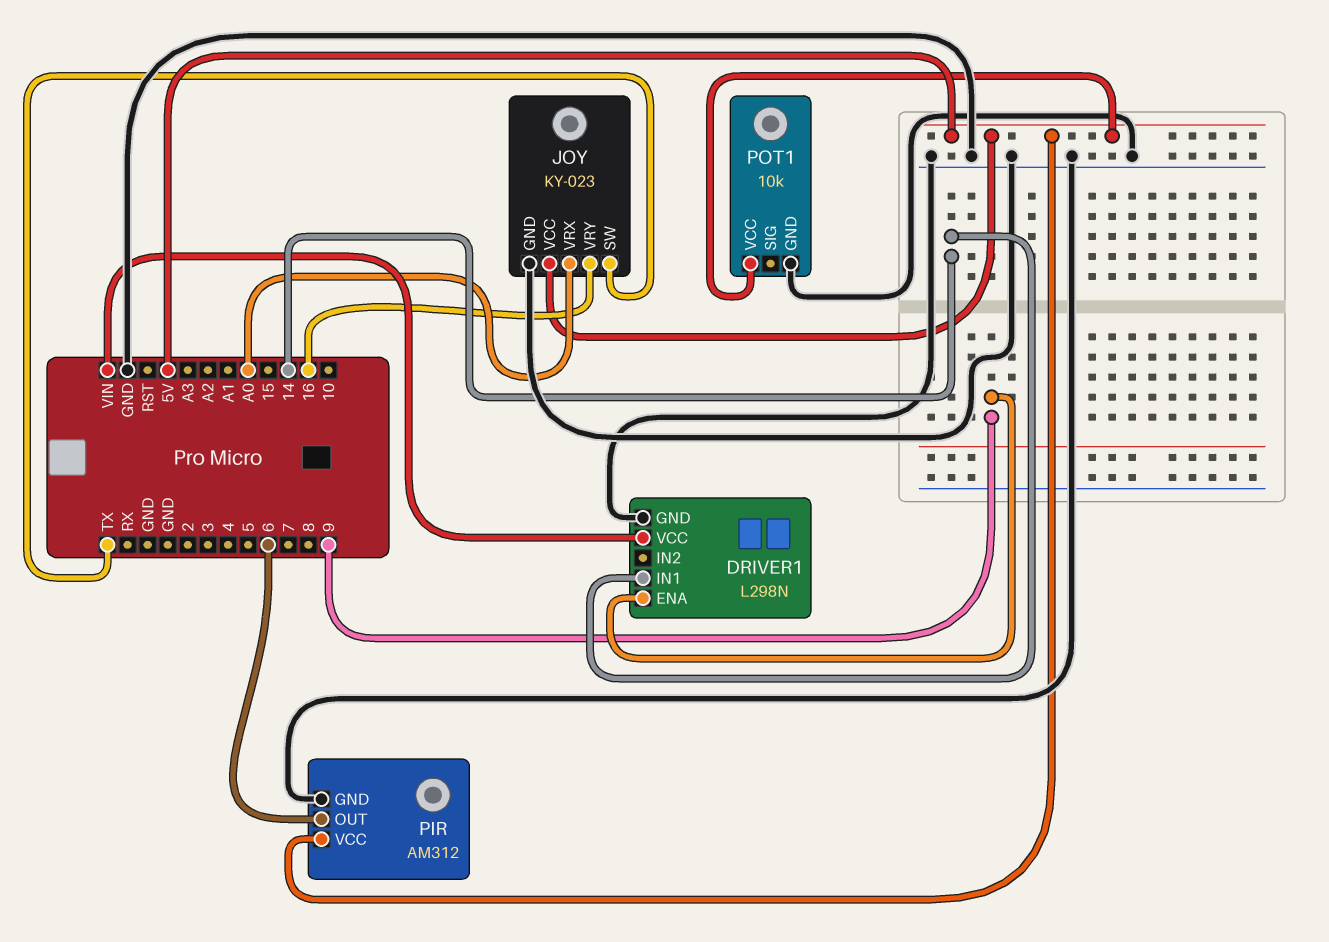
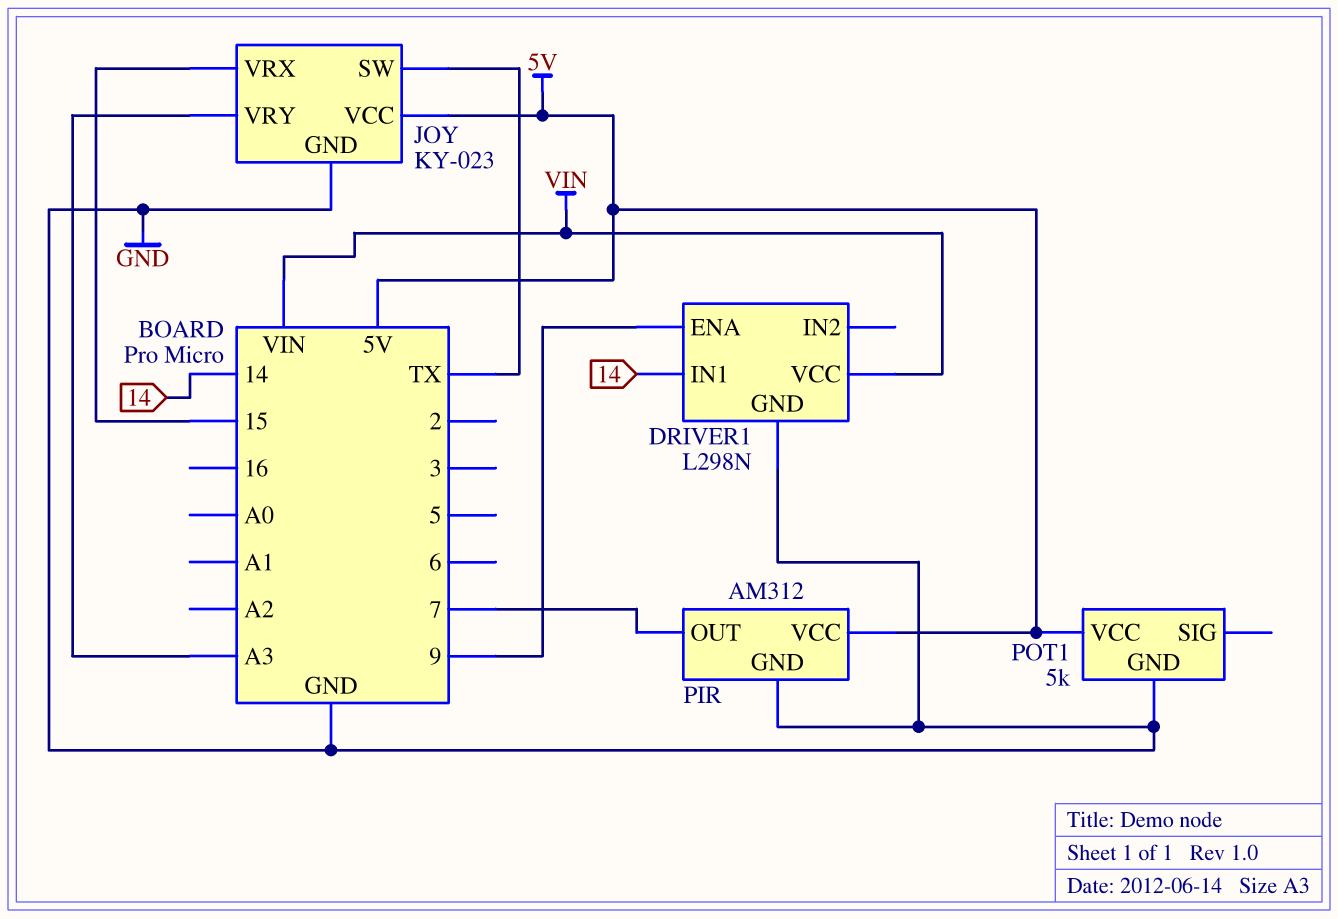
JOY pin VRX: A0 -> 15
JOY pin VRY: 16 -> A3
PIR pin OUT: 6 -> 7
POT1: 10k -> 5k

